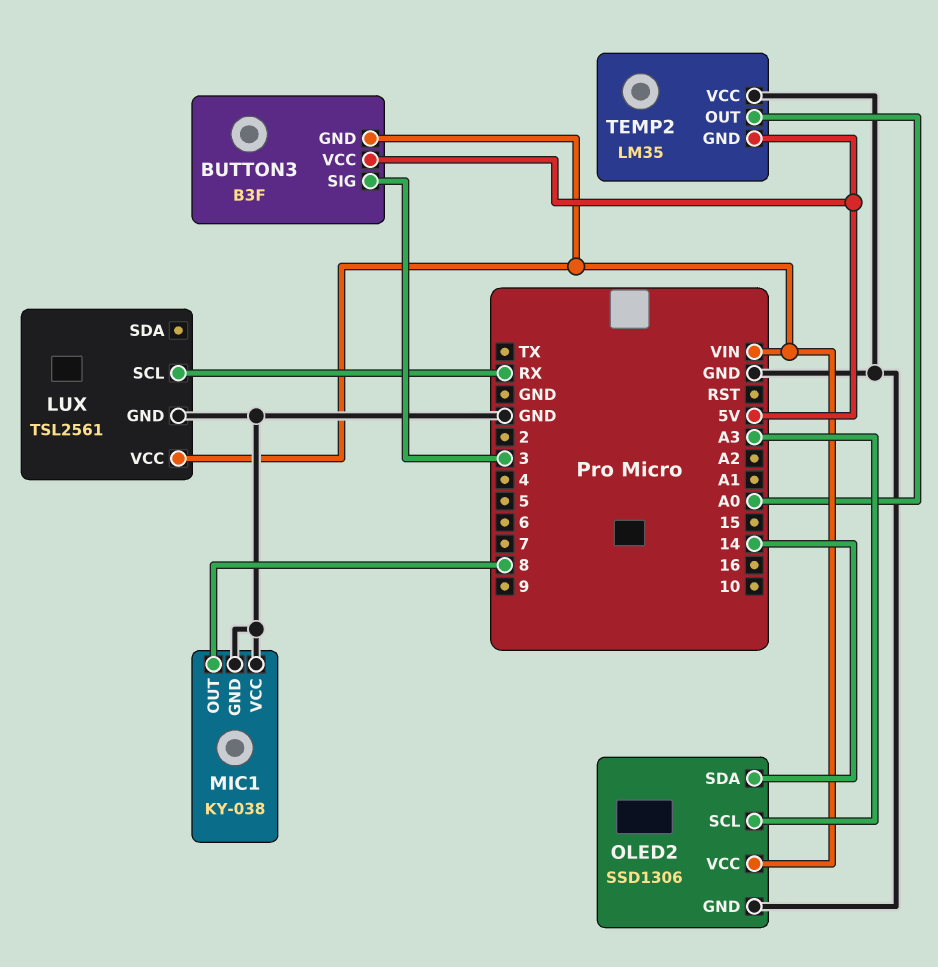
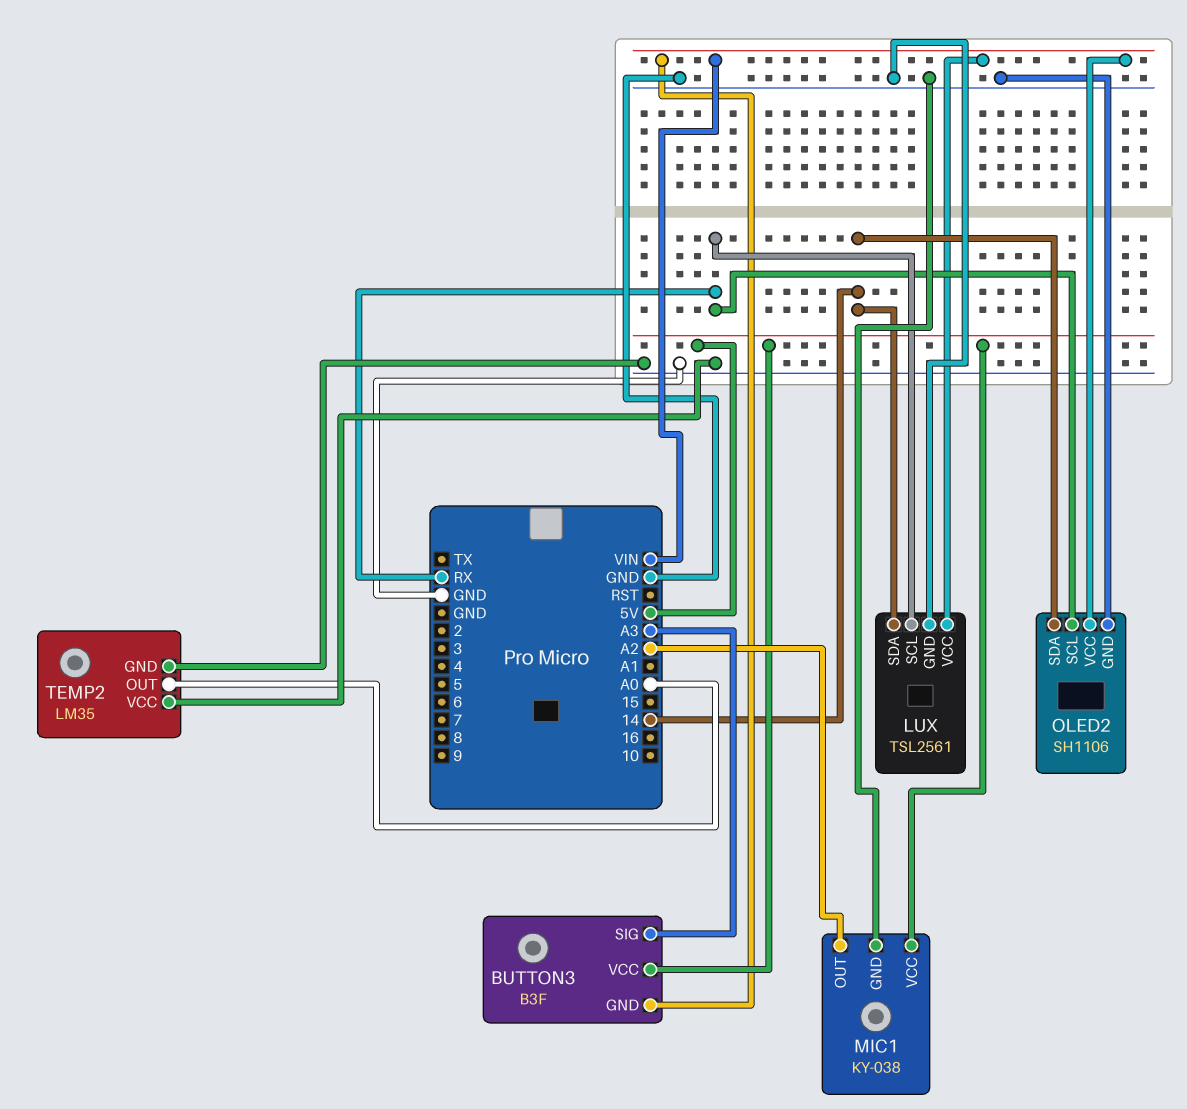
BUTTON3 pin SIG: 3 -> A3
LUX pin SDA: none -> 14
MIC1 pin OUT: 8 -> A2
MIC1 pin VCC: GND -> 5V
OLED2: SSD1306 -> SH1106
OLED2 pin SCL: A3 -> RX
TEMP2 pin GND: 5V -> GND

